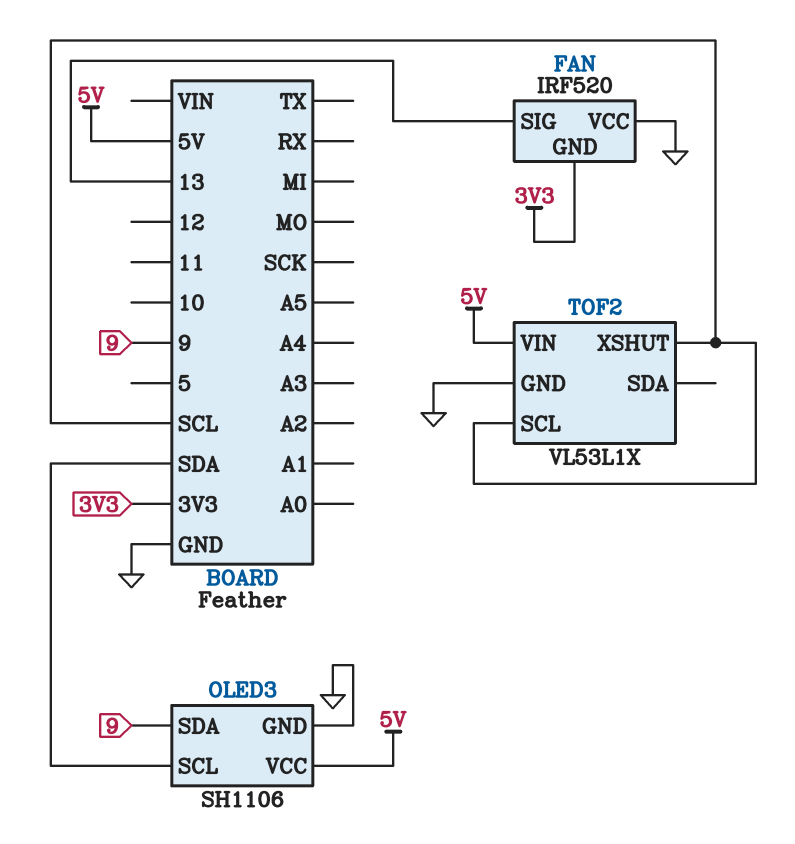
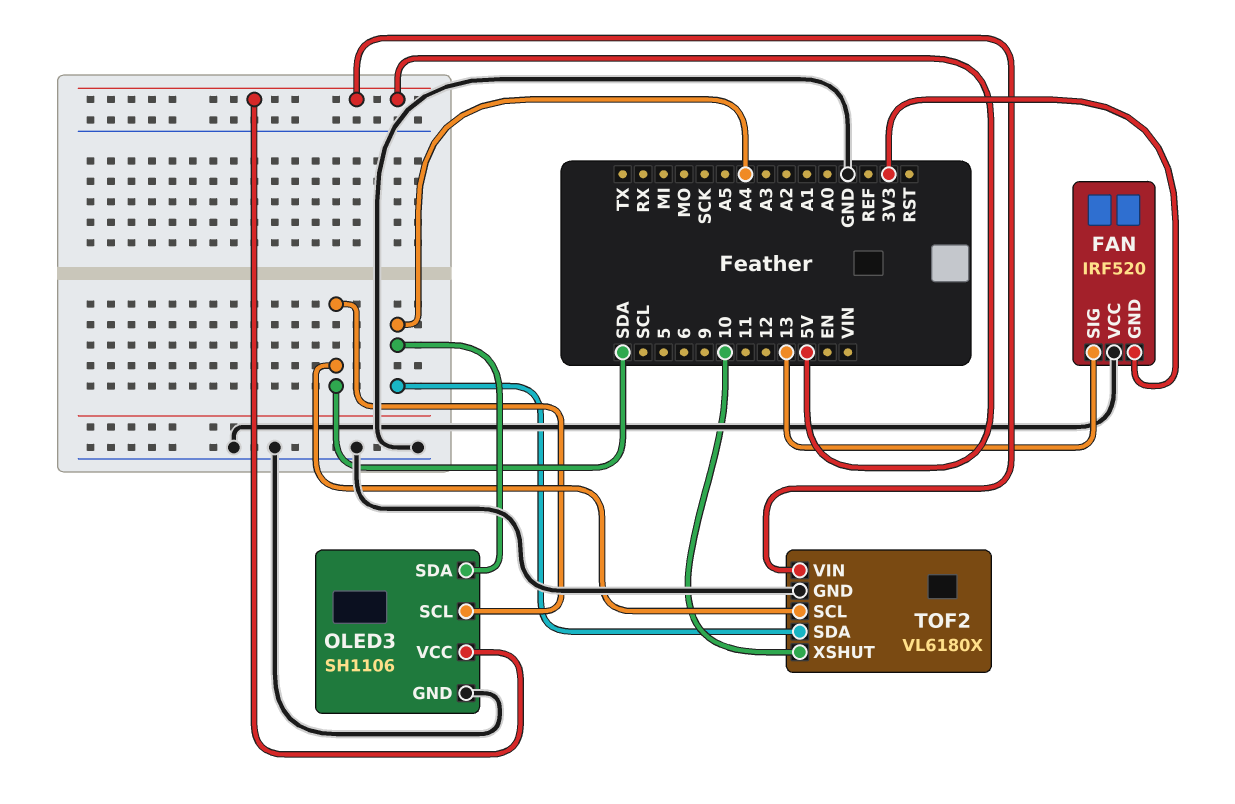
OLED3 pin SDA: 9 -> A4
TOF2: VL53L1X -> VL6180X
TOF2 pin SCL: SCL -> SDA
TOF2 pin SDA: none -> A4
TOF2 pin XSHUT: SCL -> 10

